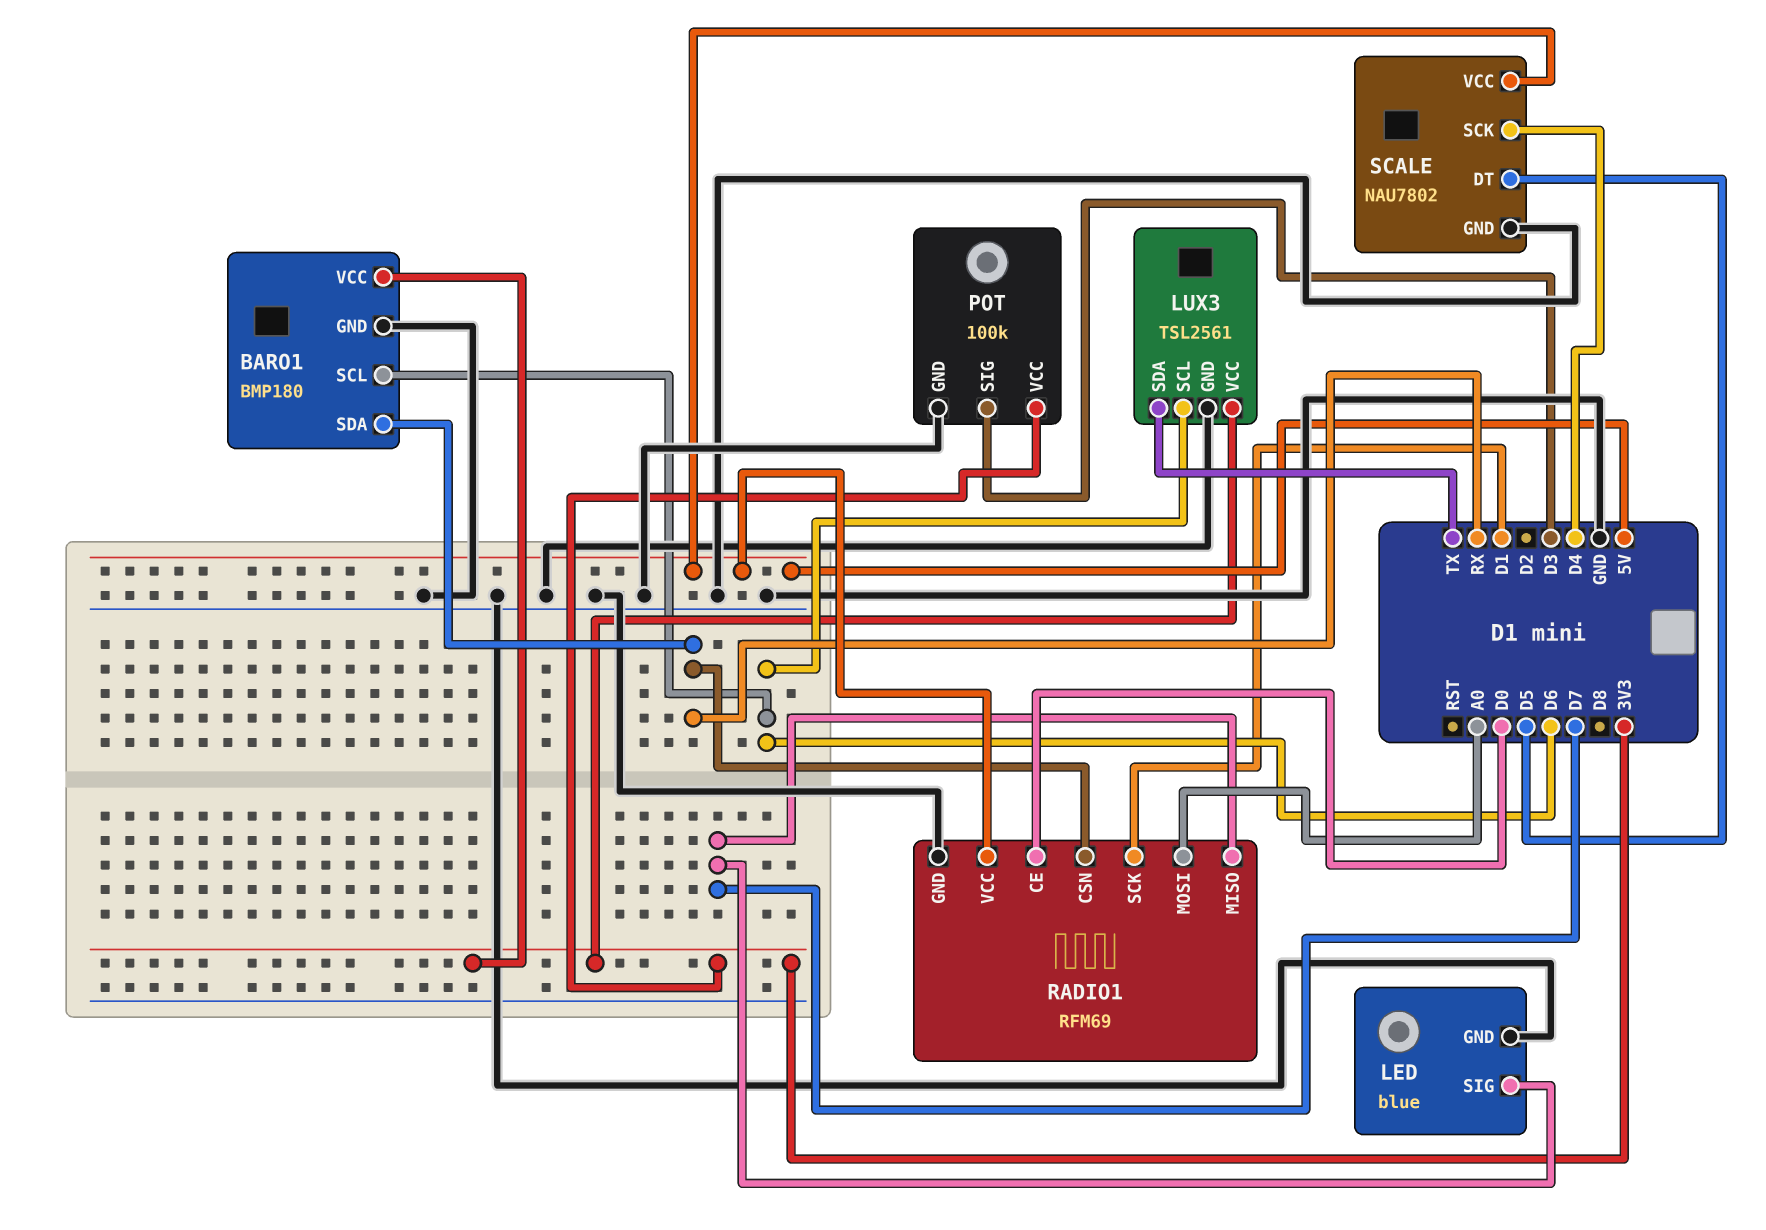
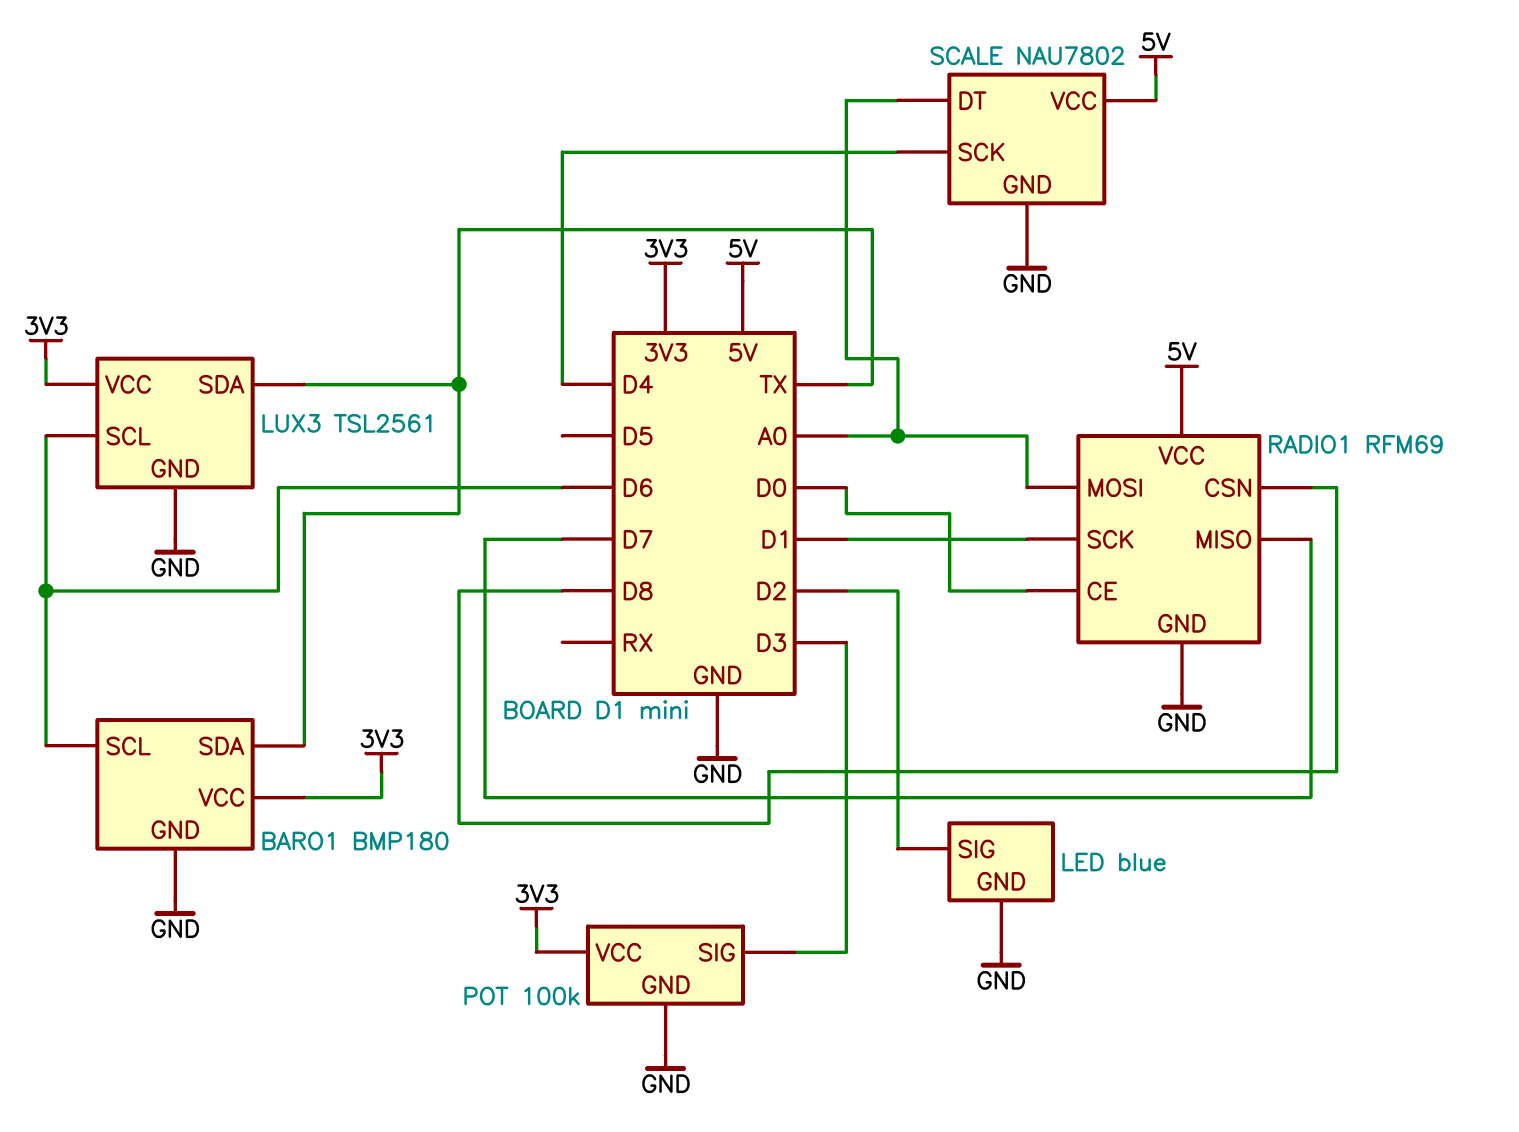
BARO1 pin SDA: RX -> TX
LED pin SIG: D7 -> D2
RADIO1 pin CSN: RX -> D8
SCALE pin DT: D5 -> A0

